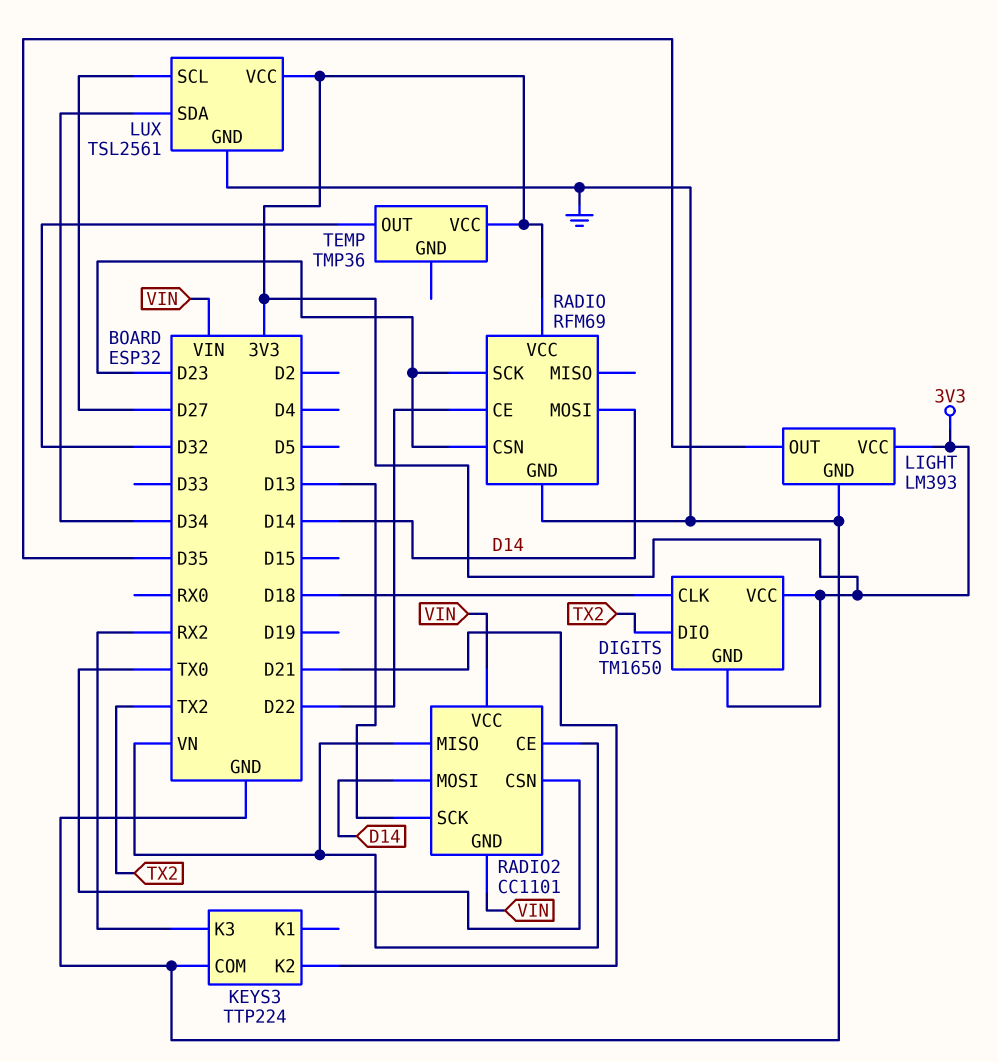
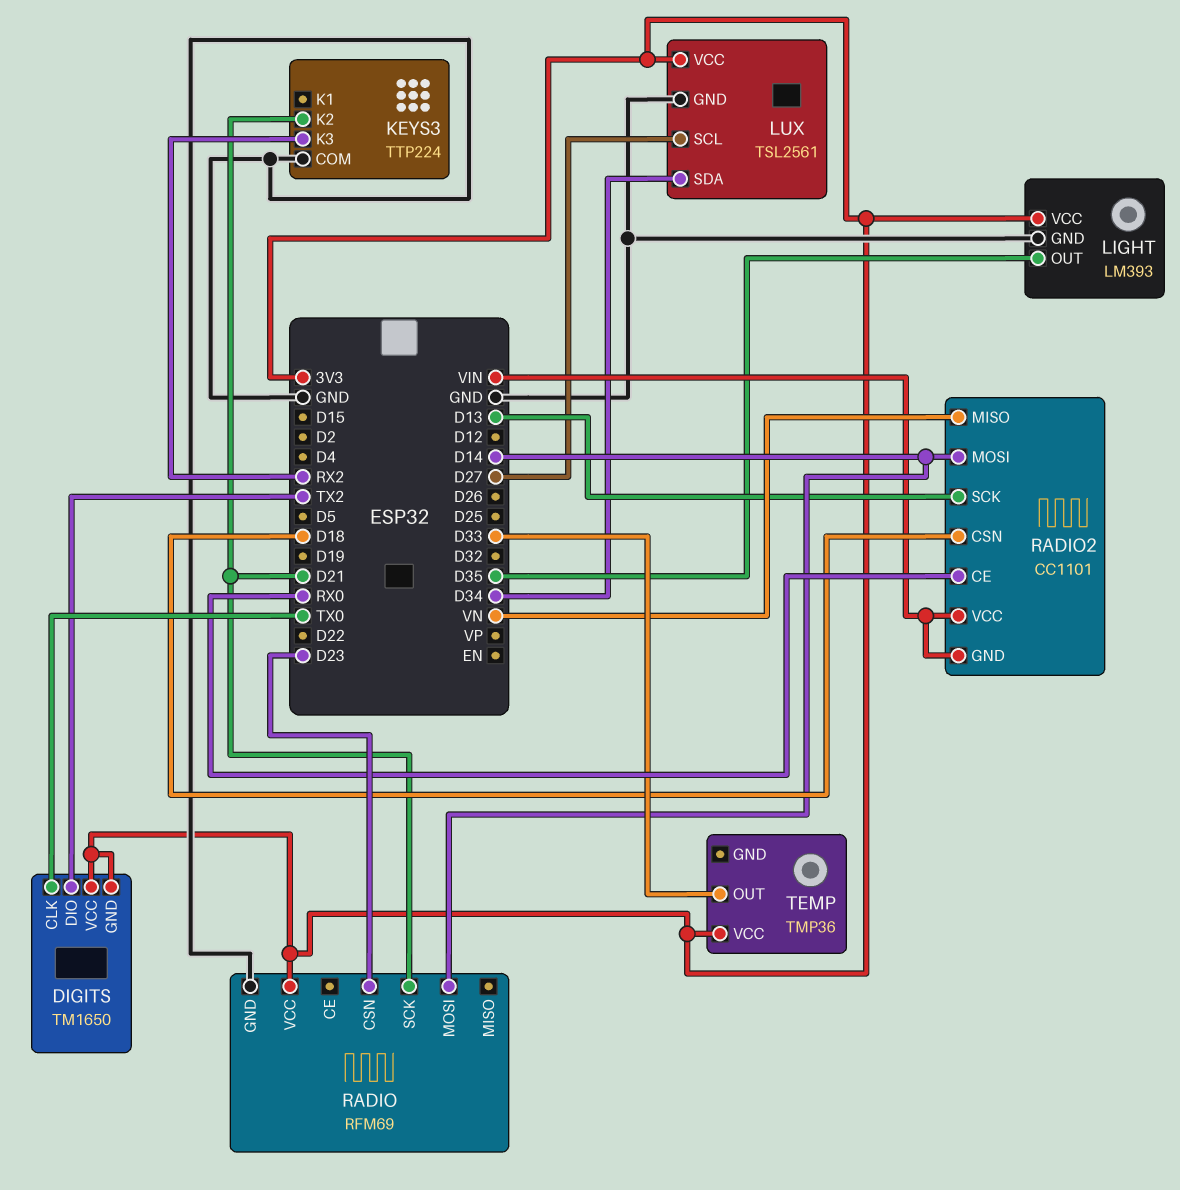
DIGITS pin CLK: D18 -> TX0
RADIO pin CE: D22 -> none
RADIO pin SCK: D23 -> D21
RADIO2 pin CE: VN -> RX0
RADIO2 pin CSN: TX0 -> D18
TEMP pin OUT: D32 -> D33

